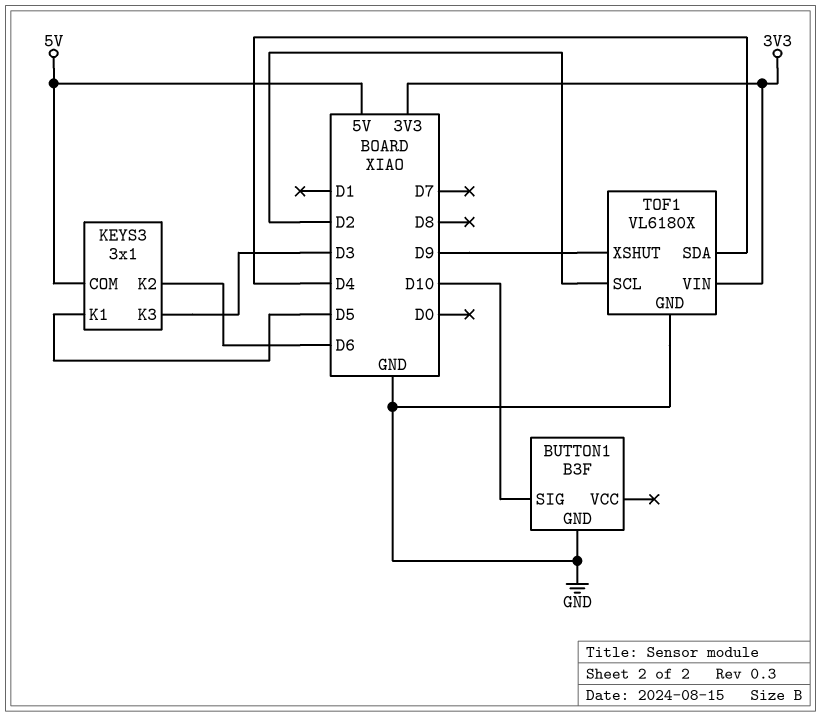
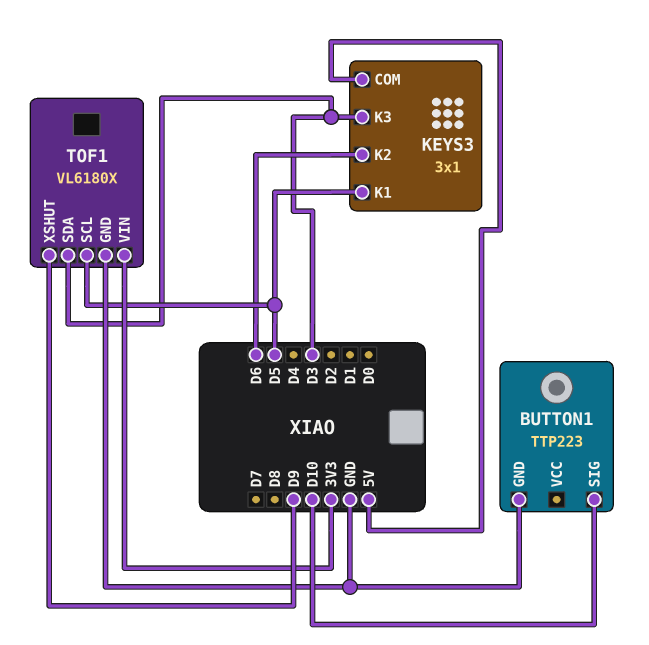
BUTTON1: B3F -> TTP223
TOF1 pin SCL: D2 -> D5
TOF1 pin SDA: D4 -> D3

